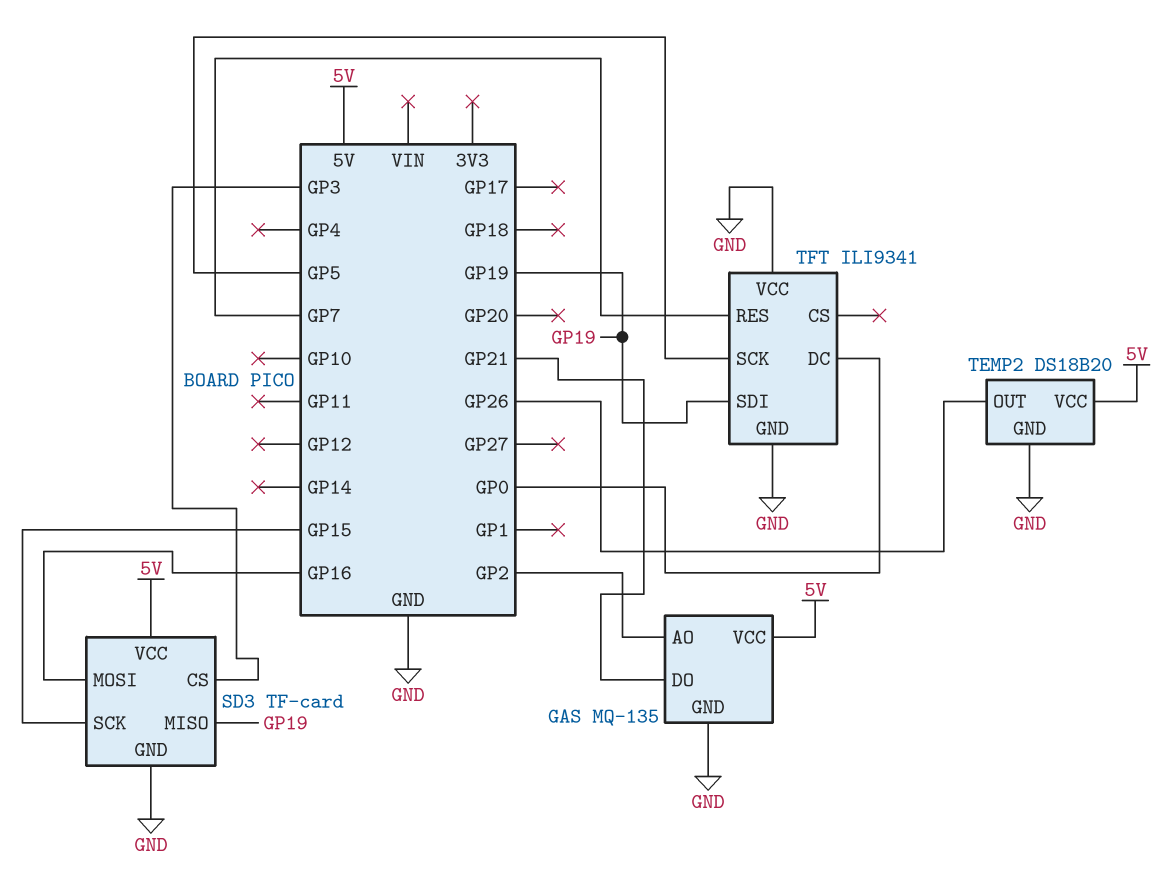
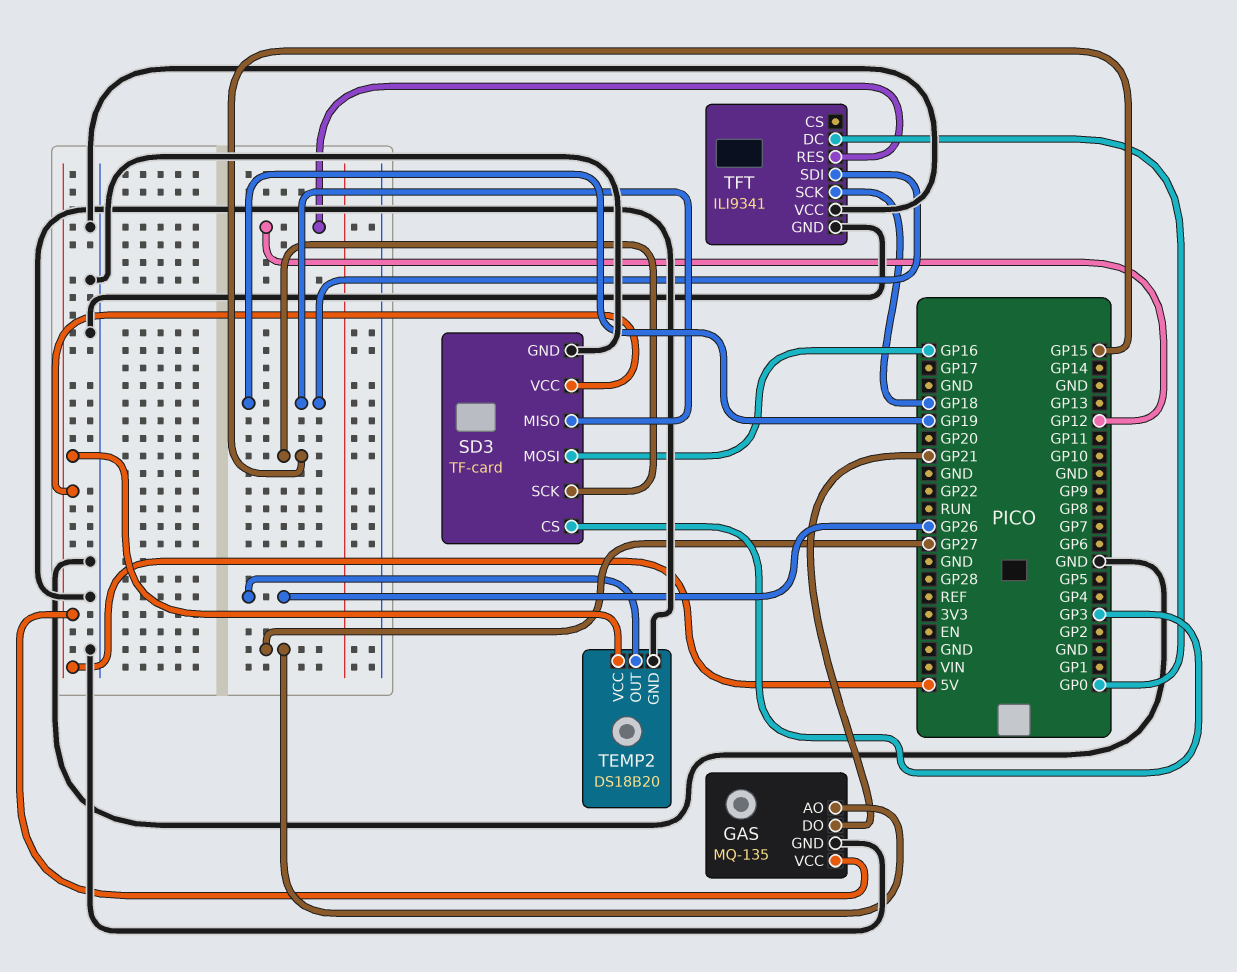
GAS pin AO: GP2 -> GP27
TFT pin RES: GP7 -> GP12
TFT pin SCK: GP5 -> GP18

